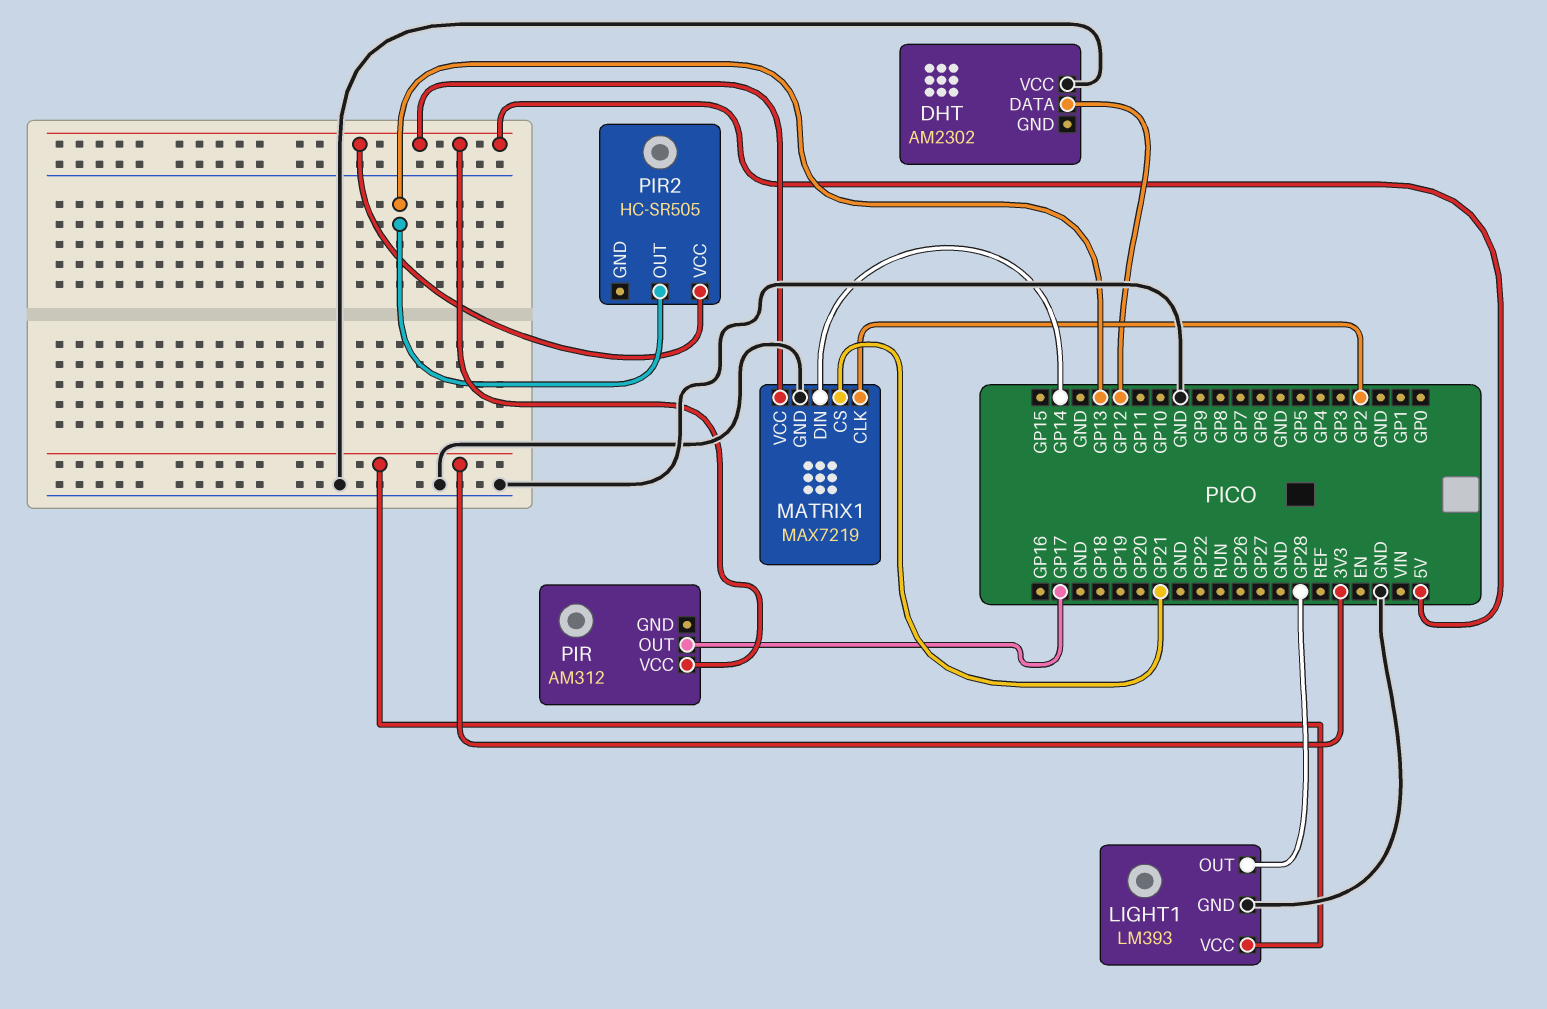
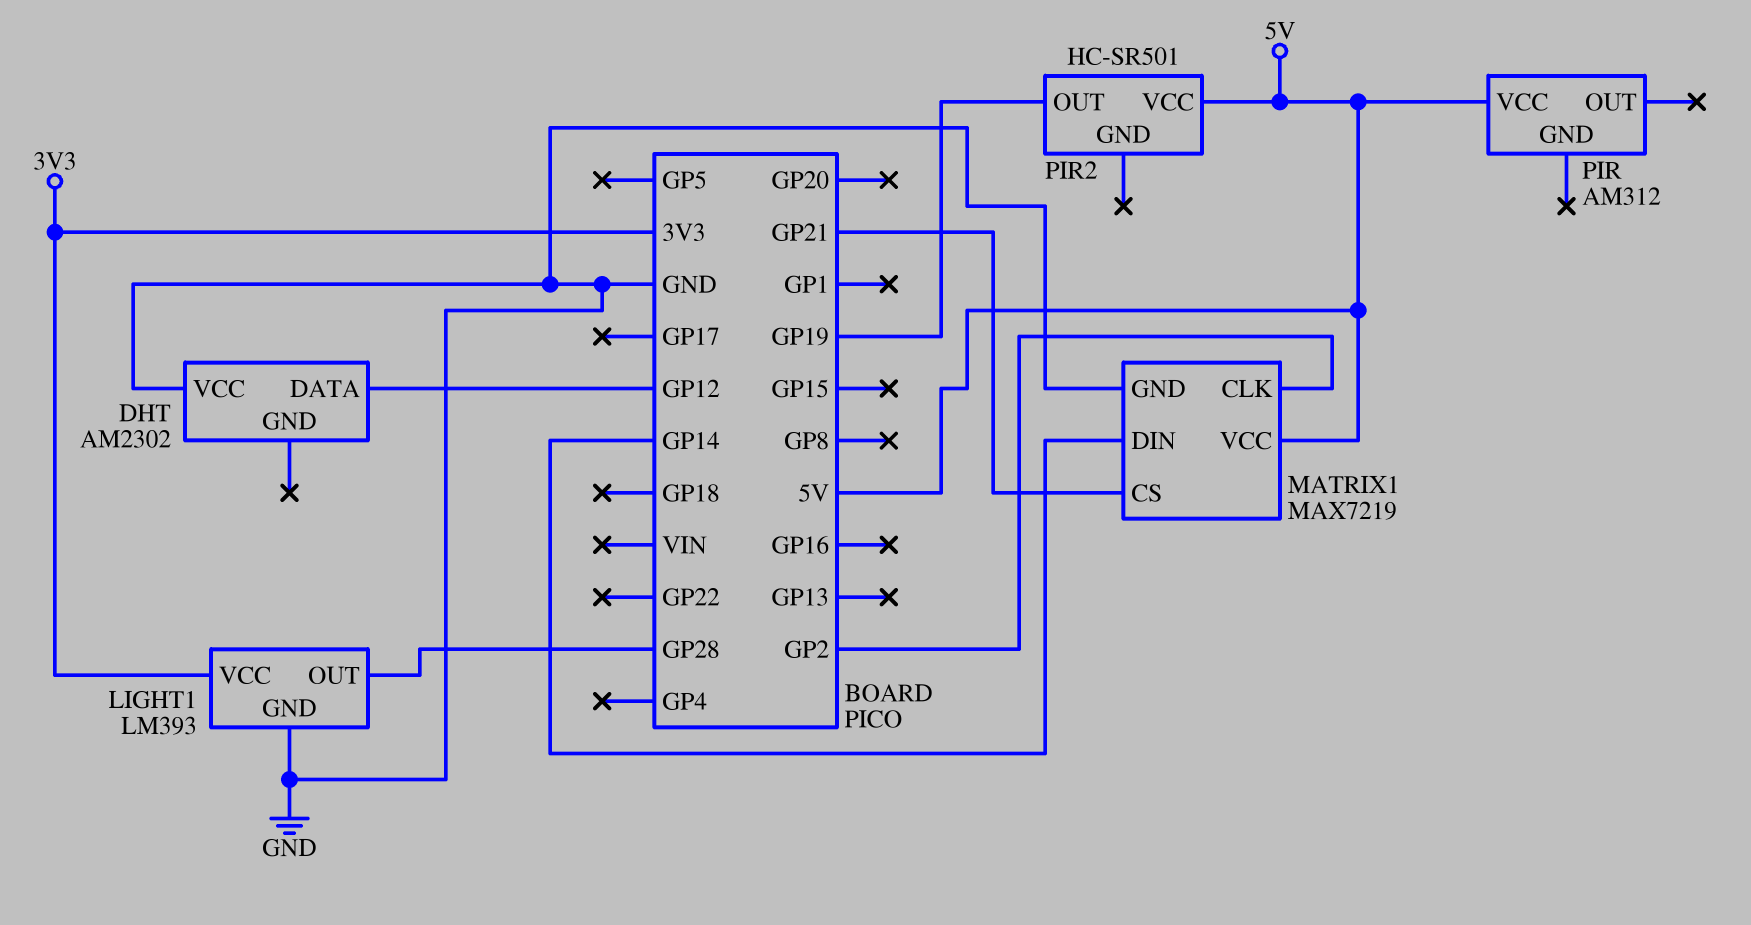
PIR pin OUT: GP17 -> none
PIR2: HC-SR505 -> HC-SR501
PIR2 pin OUT: GP13 -> GP19

